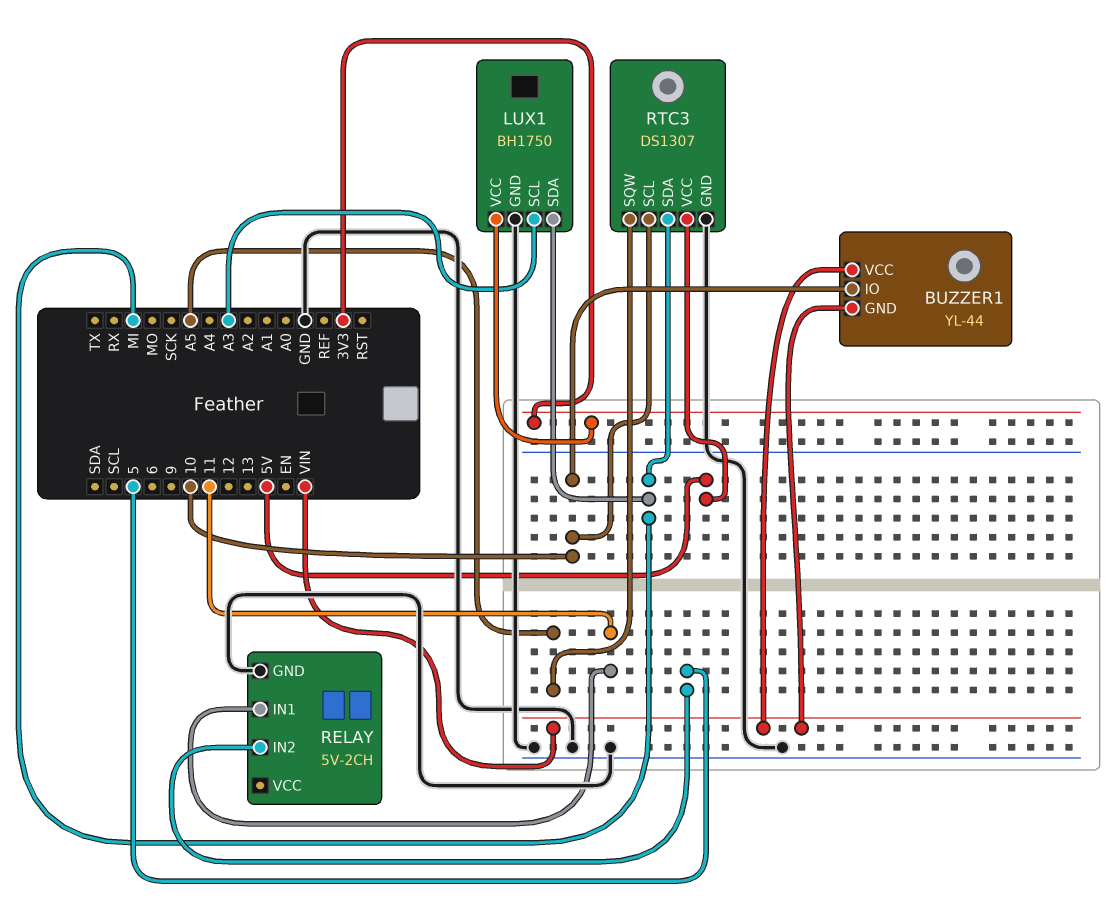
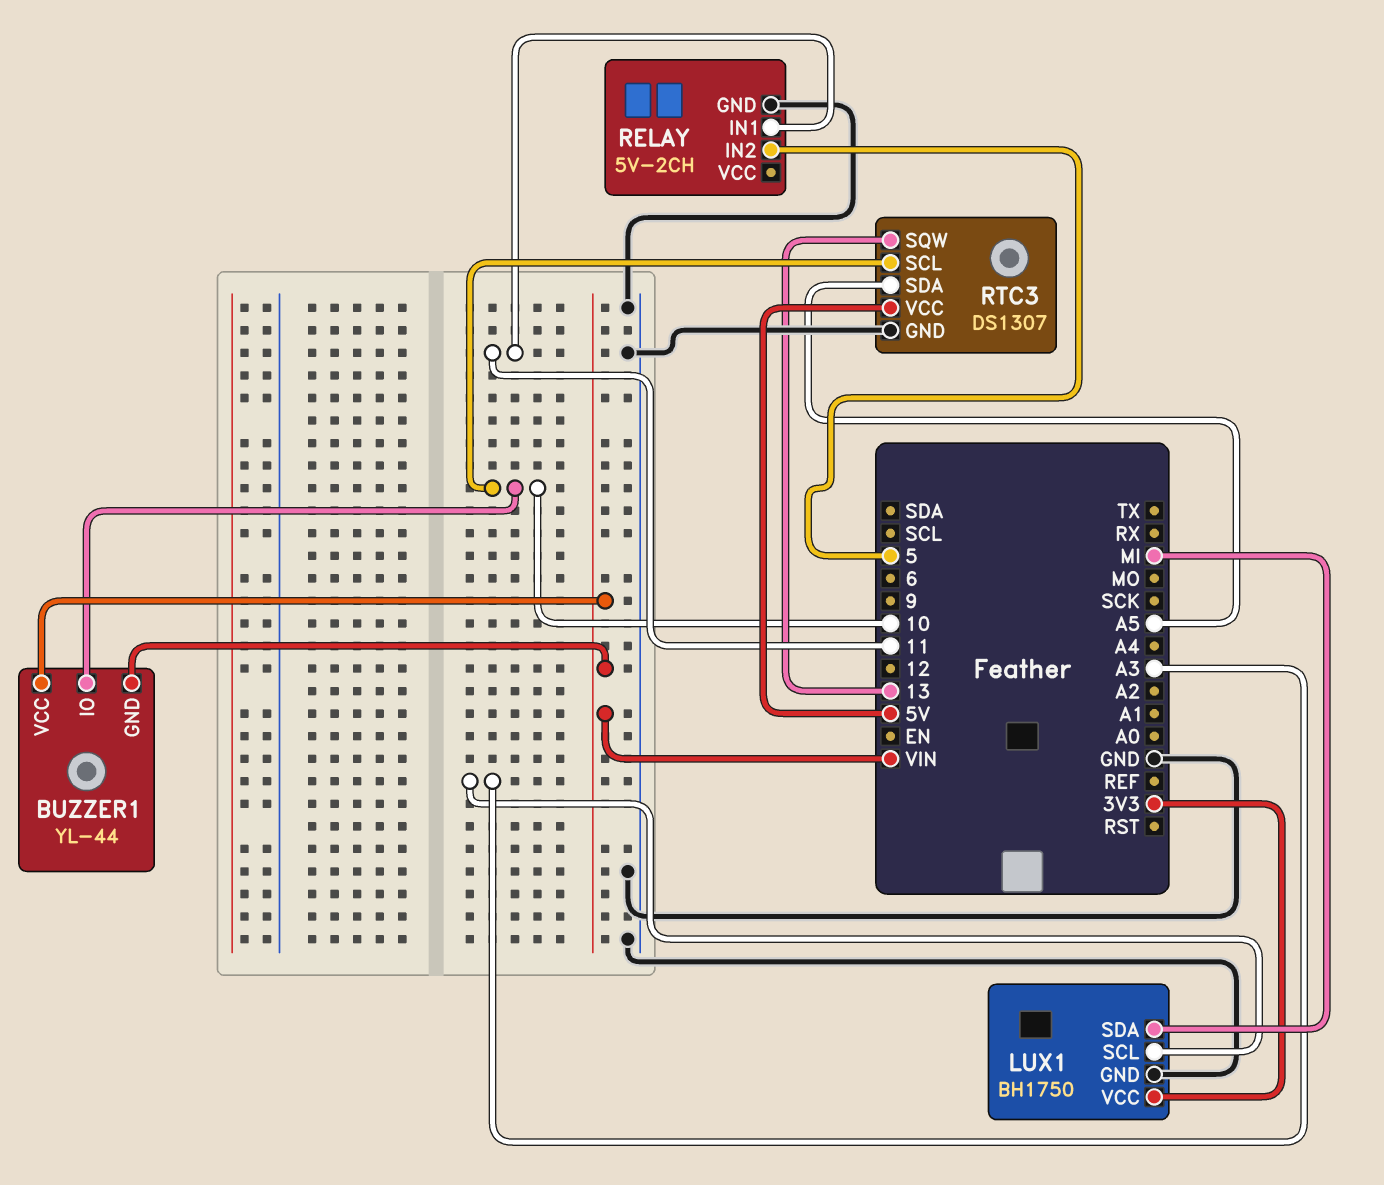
RTC3 pin SDA: MI -> A5
RTC3 pin SQW: A5 -> 13

